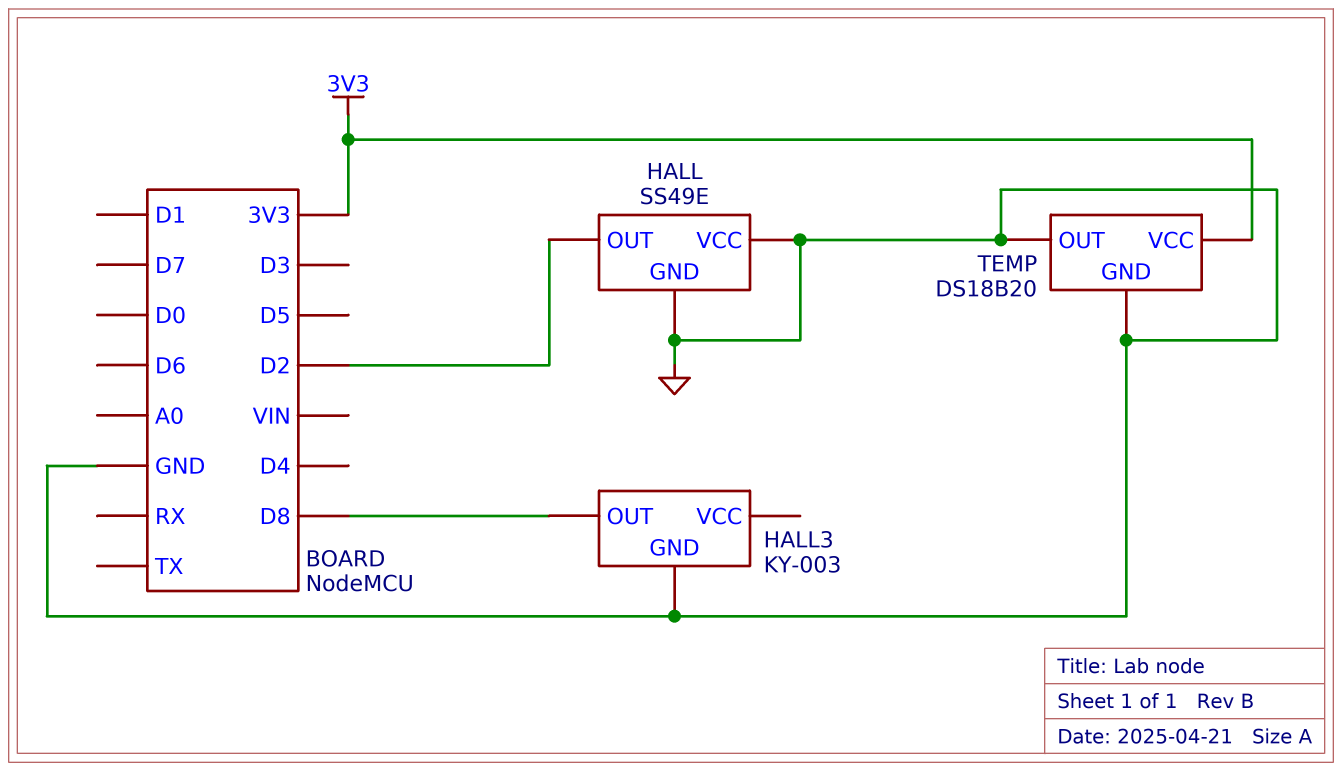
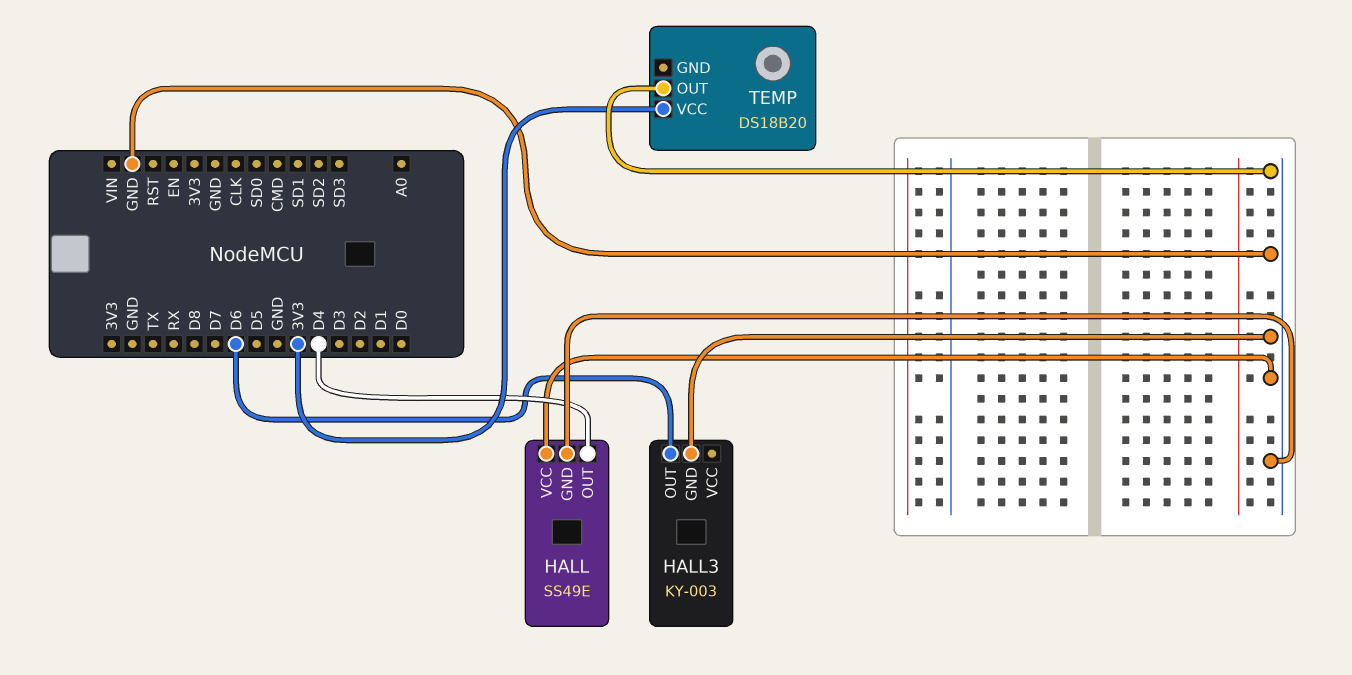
HALL pin OUT: D2 -> D4
HALL3 pin OUT: D8 -> D6
TEMP pin GND: GND -> none

